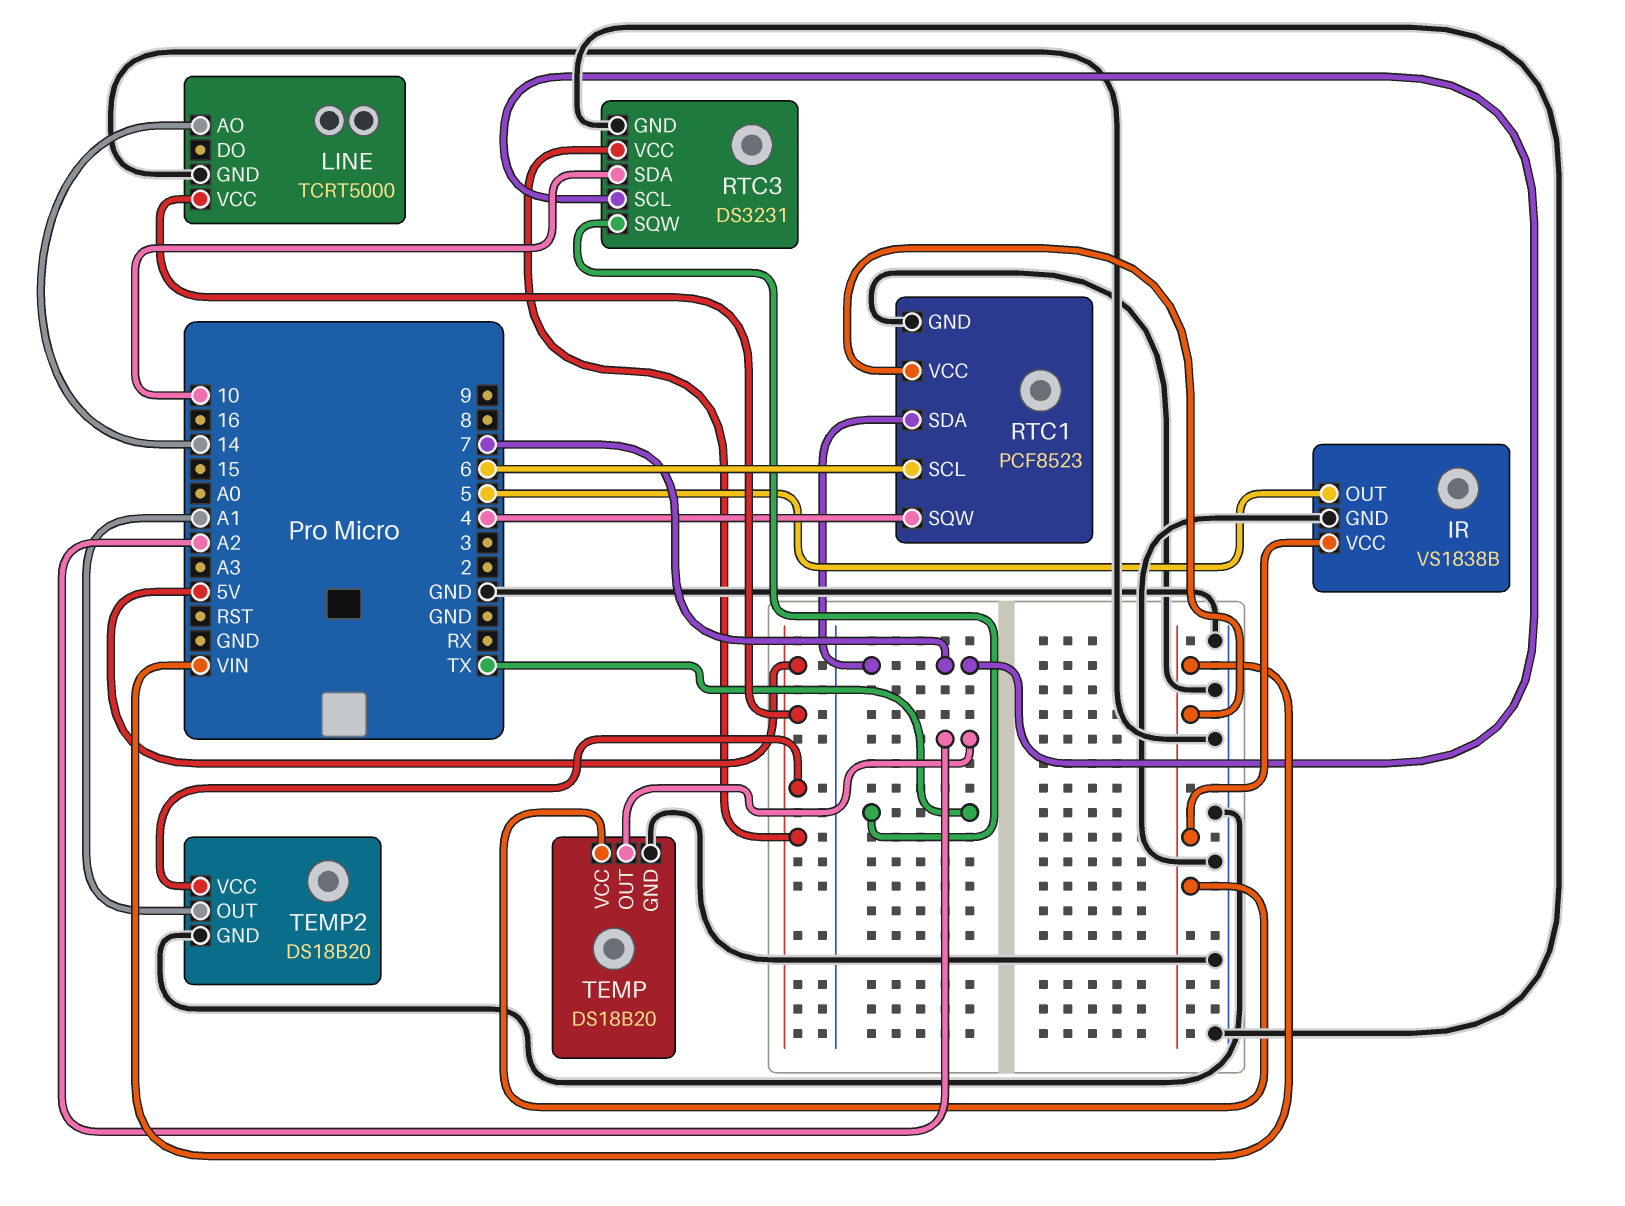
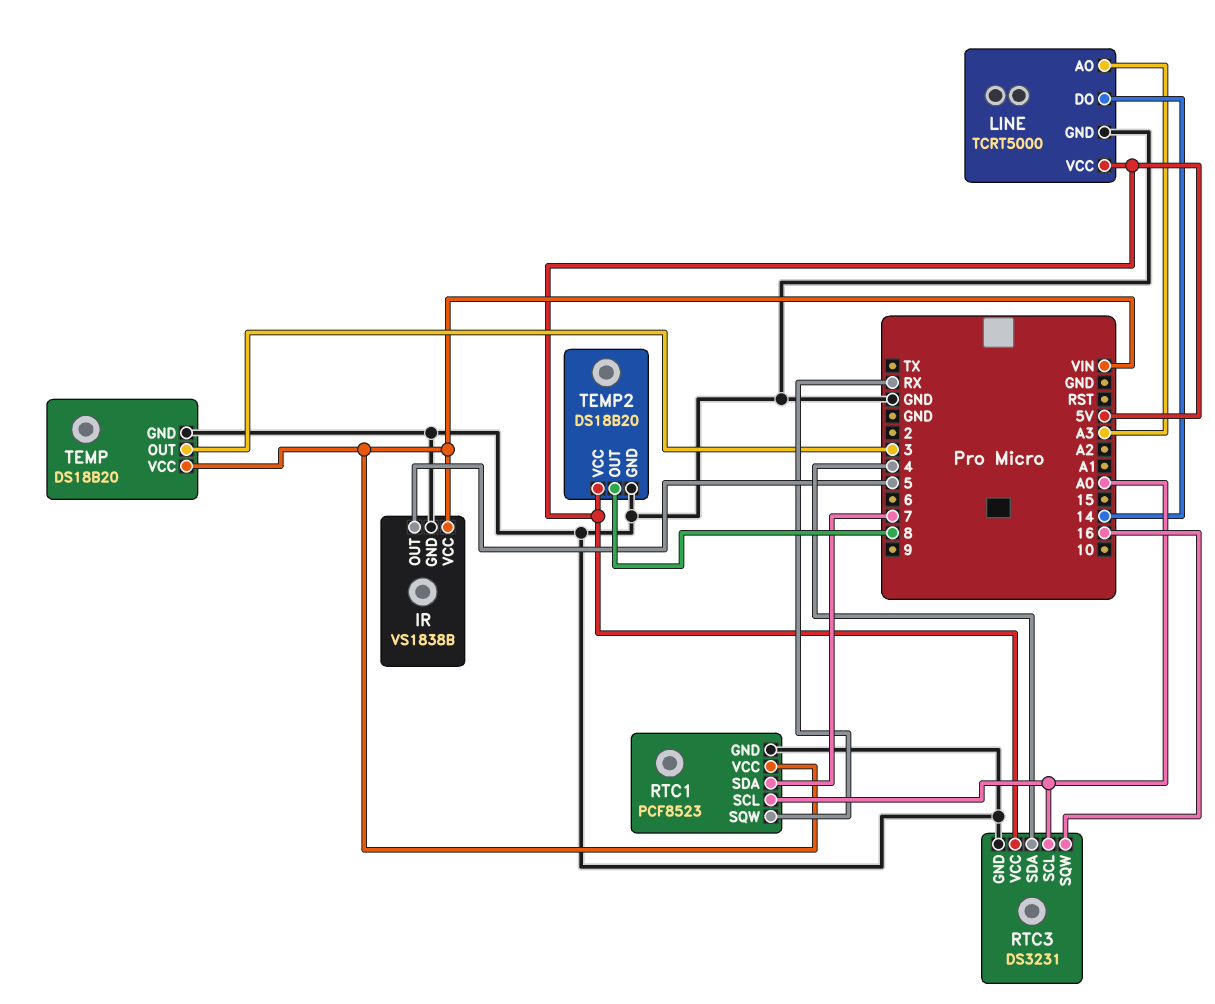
LINE pin AO: 14 -> A3
LINE pin DO: none -> 14
RTC1 pin SCL: 6 -> A0
RTC1 pin SQW: 4 -> RX
RTC3 pin SCL: 7 -> A0
RTC3 pin SDA: 10 -> 4
RTC3 pin SQW: TX -> 16
TEMP pin OUT: A2 -> 3
TEMP2 pin OUT: A1 -> 8

